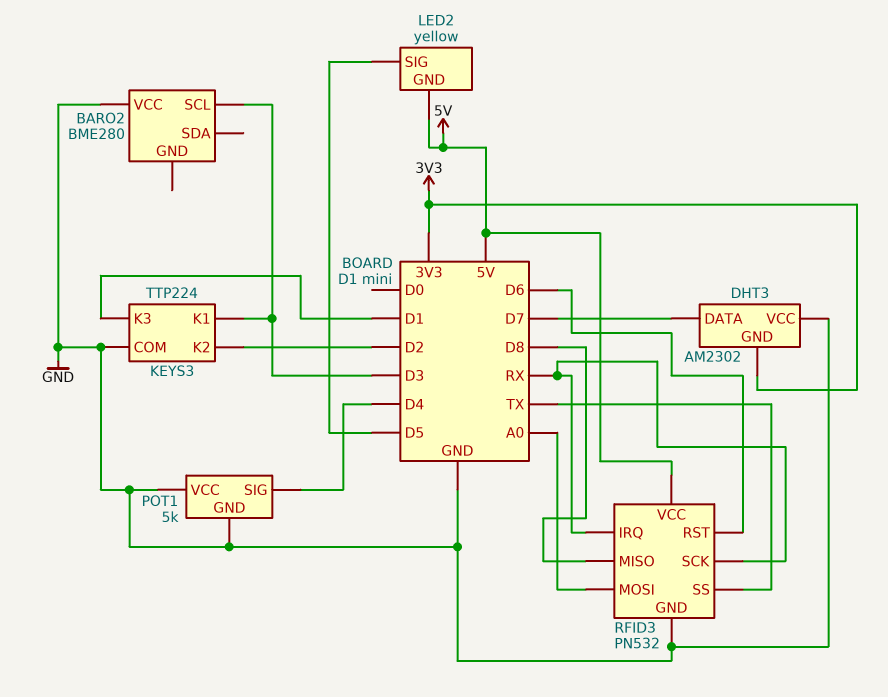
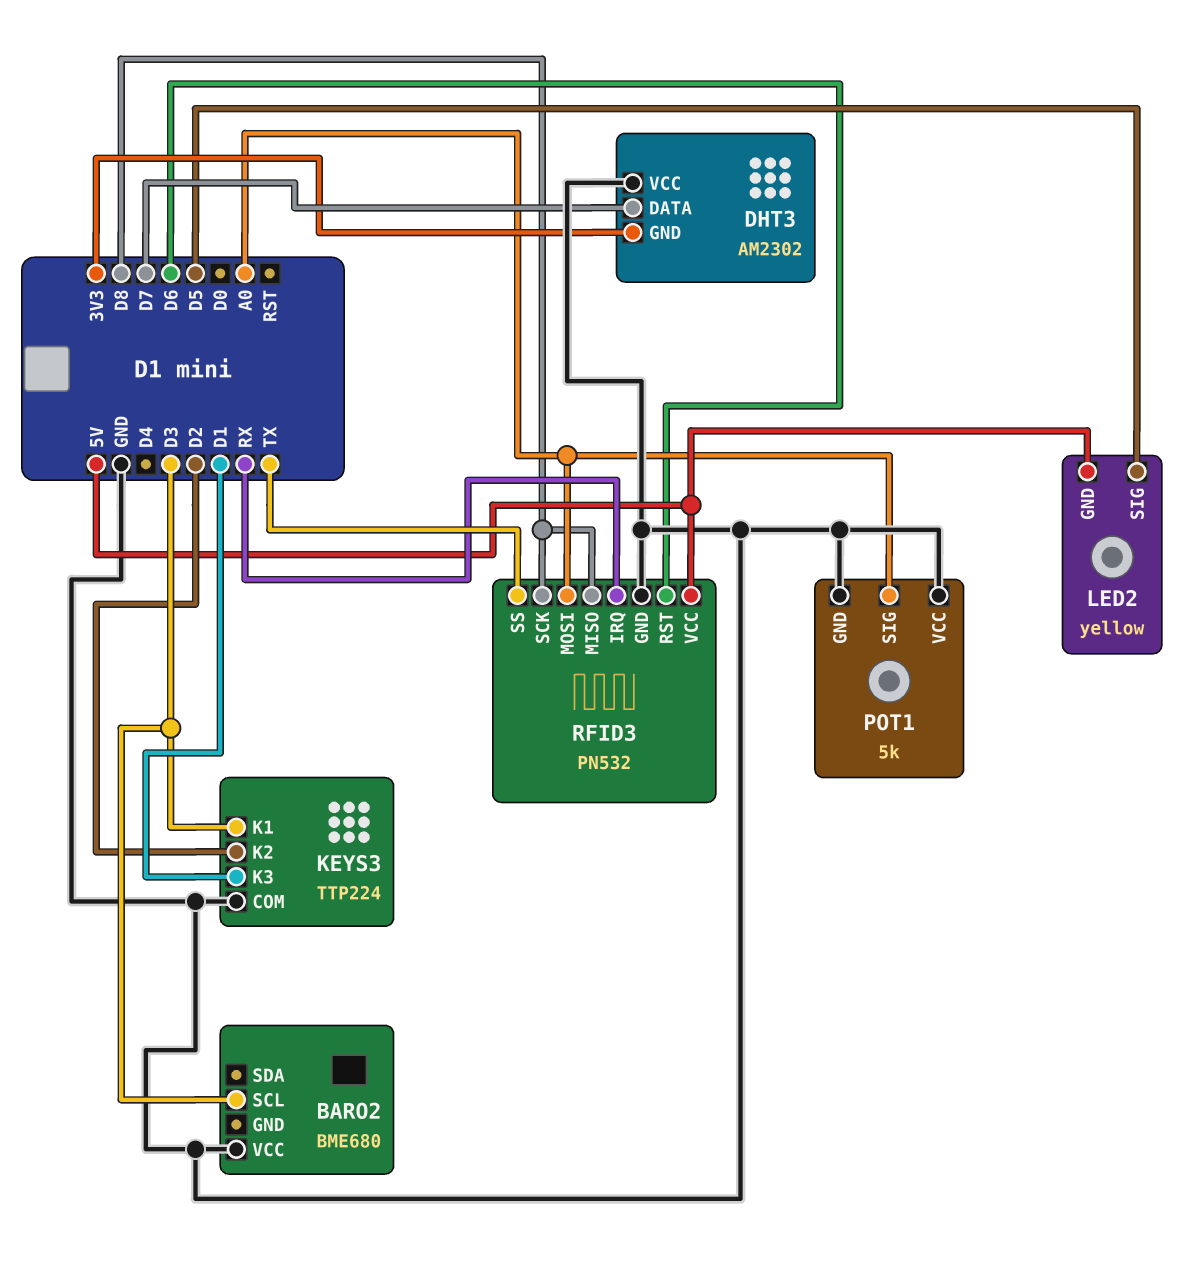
BARO2: BME280 -> BME680
POT1 pin SIG: D4 -> A0
RFID3 pin SCK: RX -> D8

